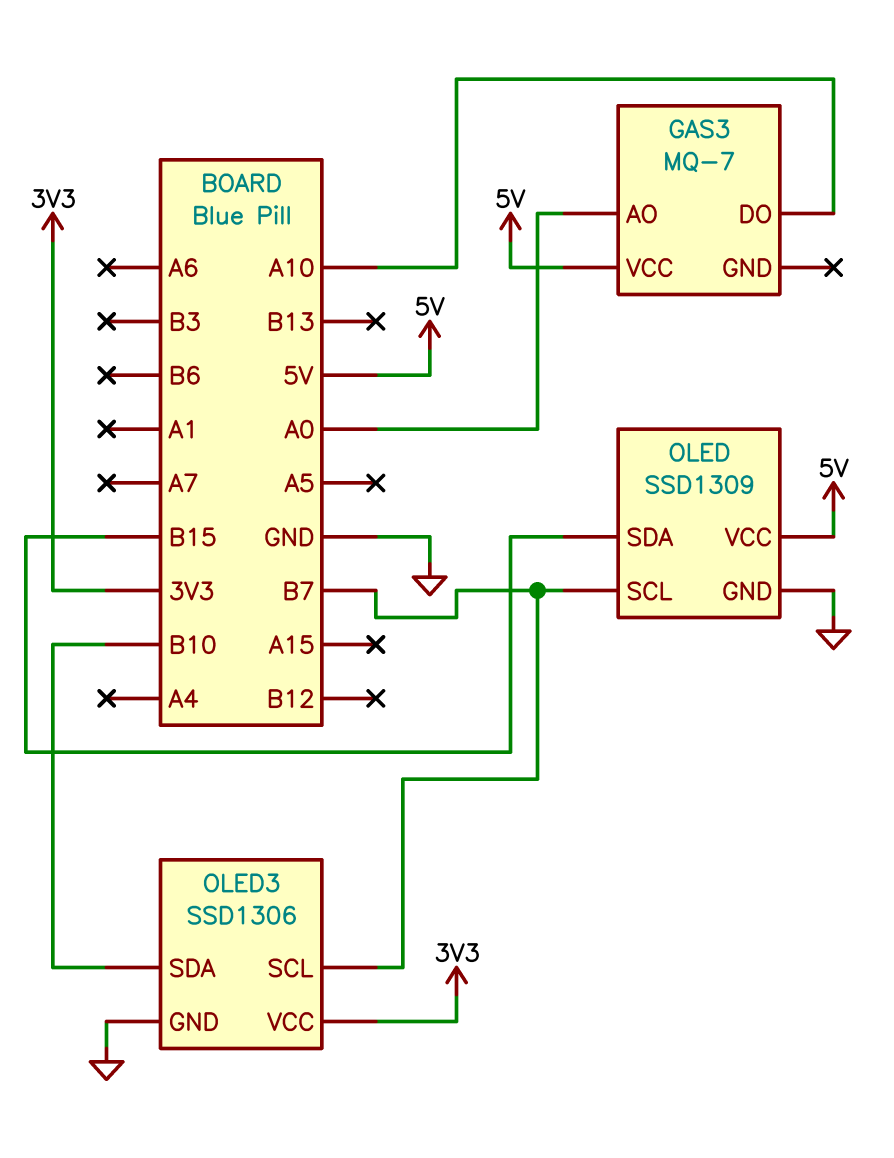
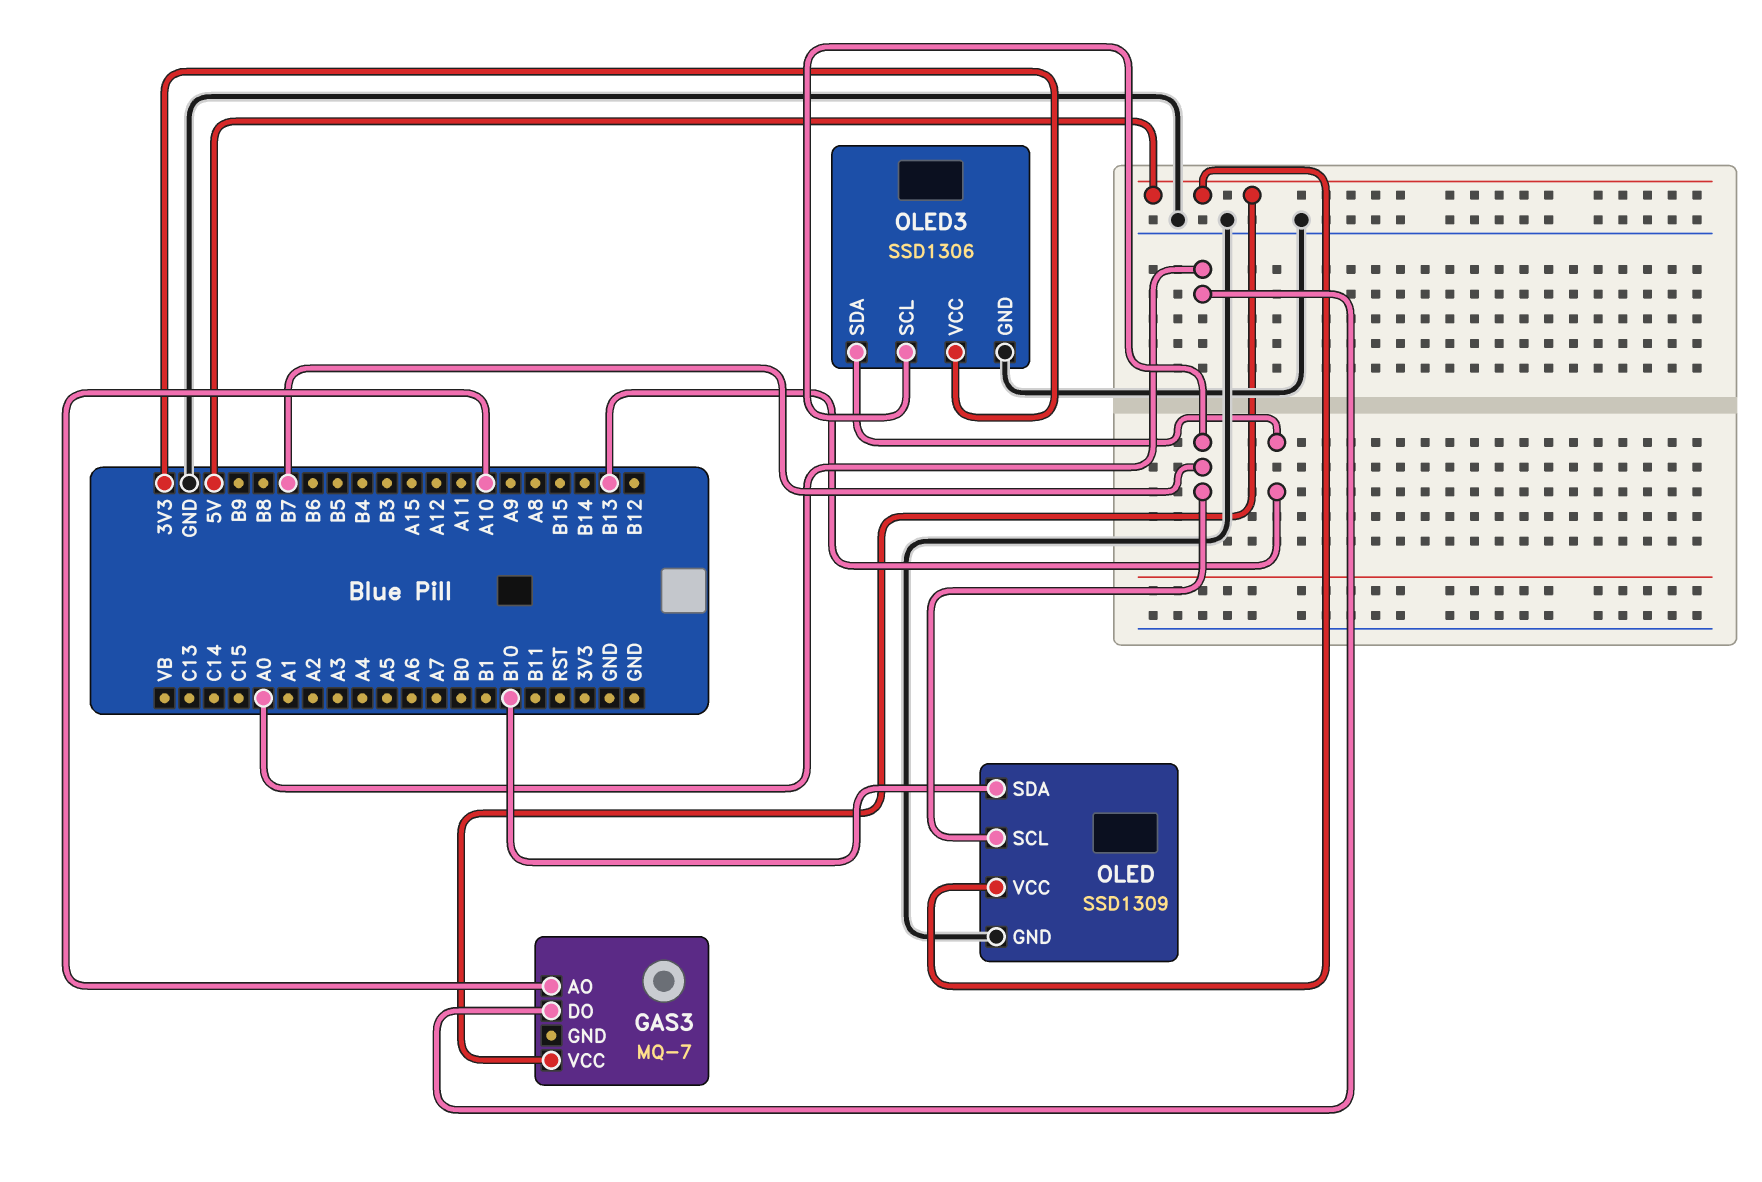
GAS3 pin AO: A0 -> A10
GAS3 pin DO: A10 -> A0
OLED pin SDA: B15 -> B10
OLED3 pin SDA: B10 -> B13

